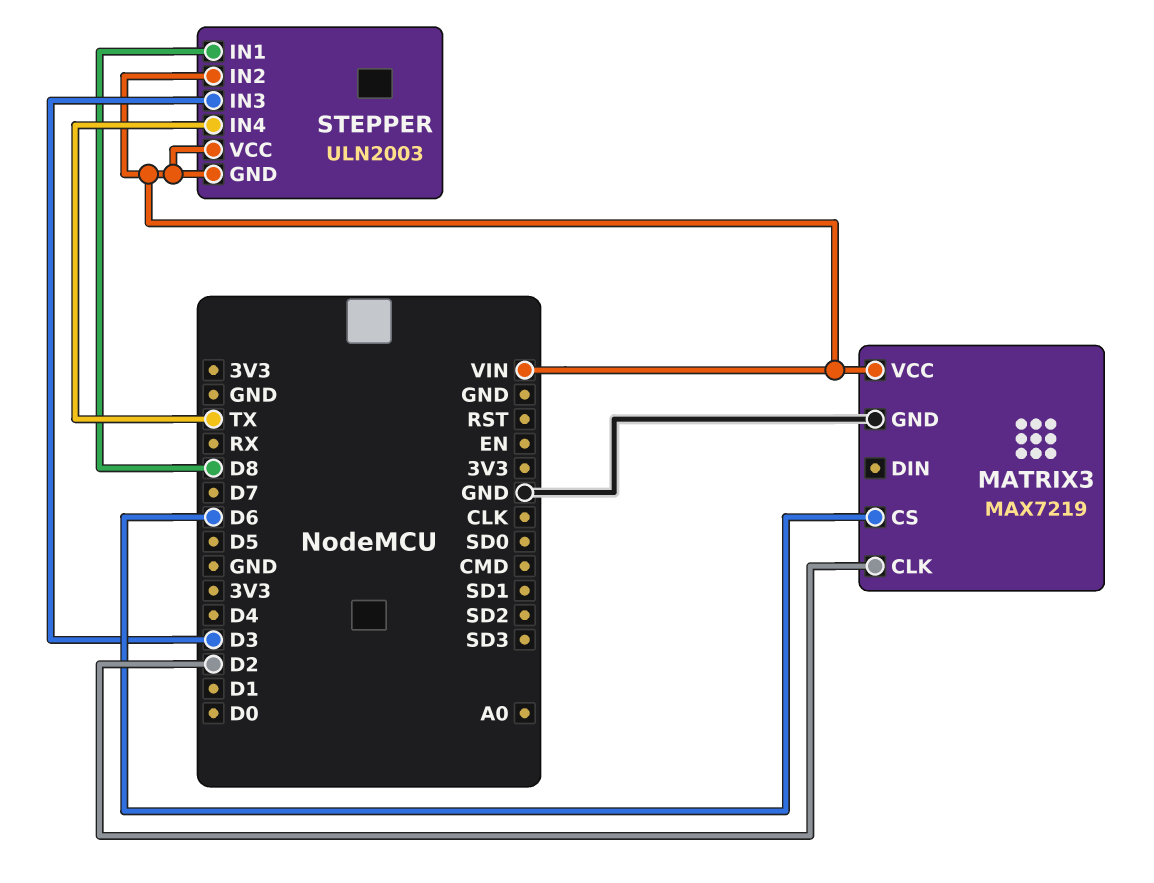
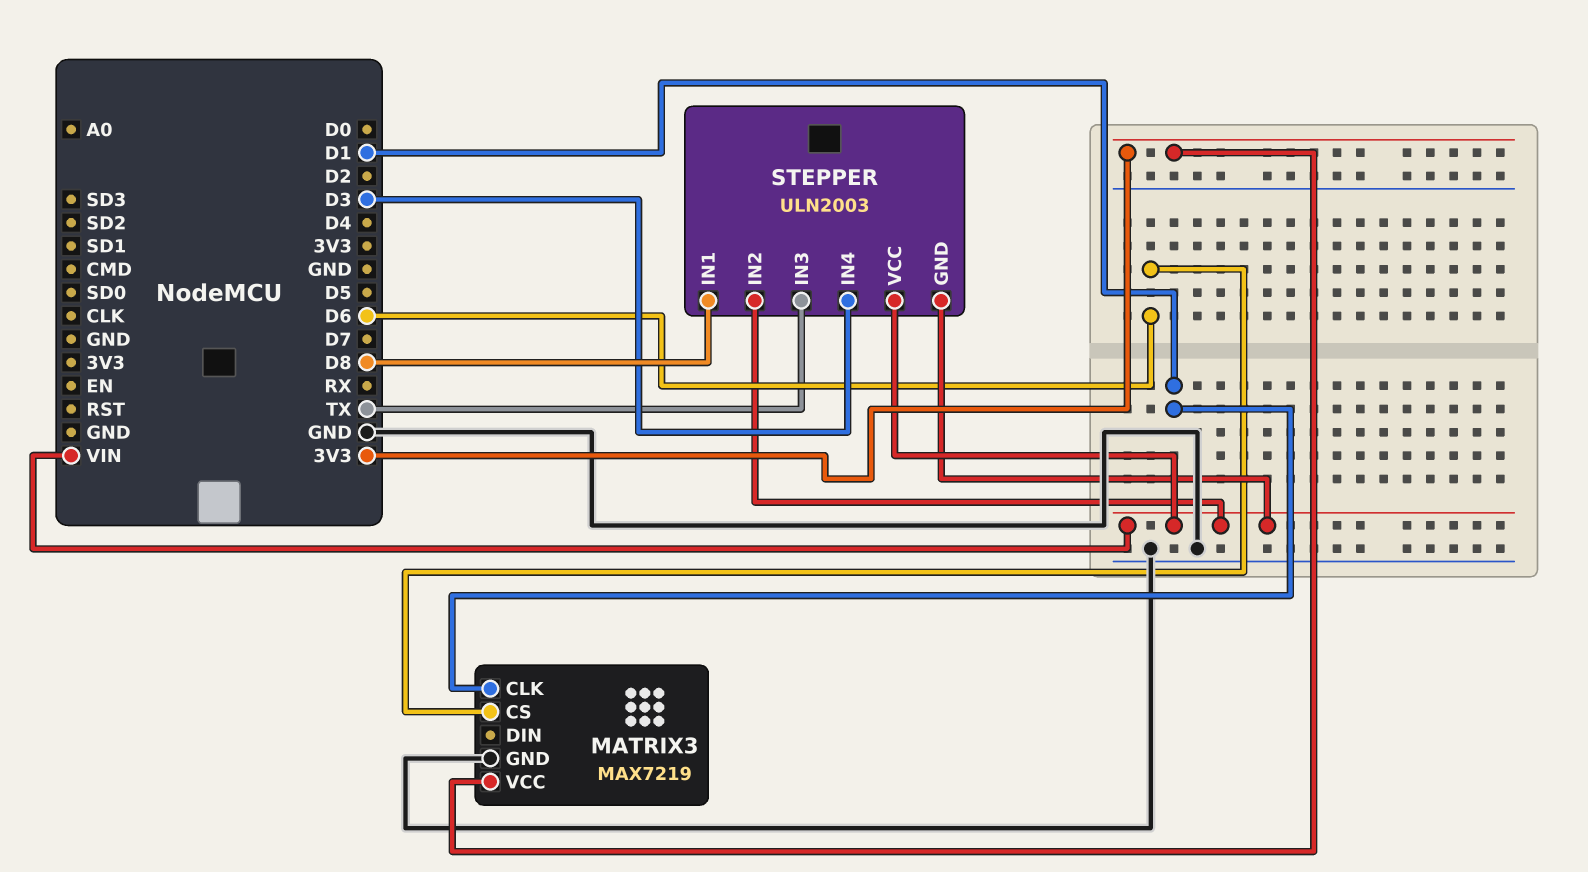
MATRIX3 pin CLK: D2 -> D1
MATRIX3 pin VCC: VIN -> 3V3
STEPPER pin IN3: D3 -> TX
STEPPER pin IN4: TX -> D3

